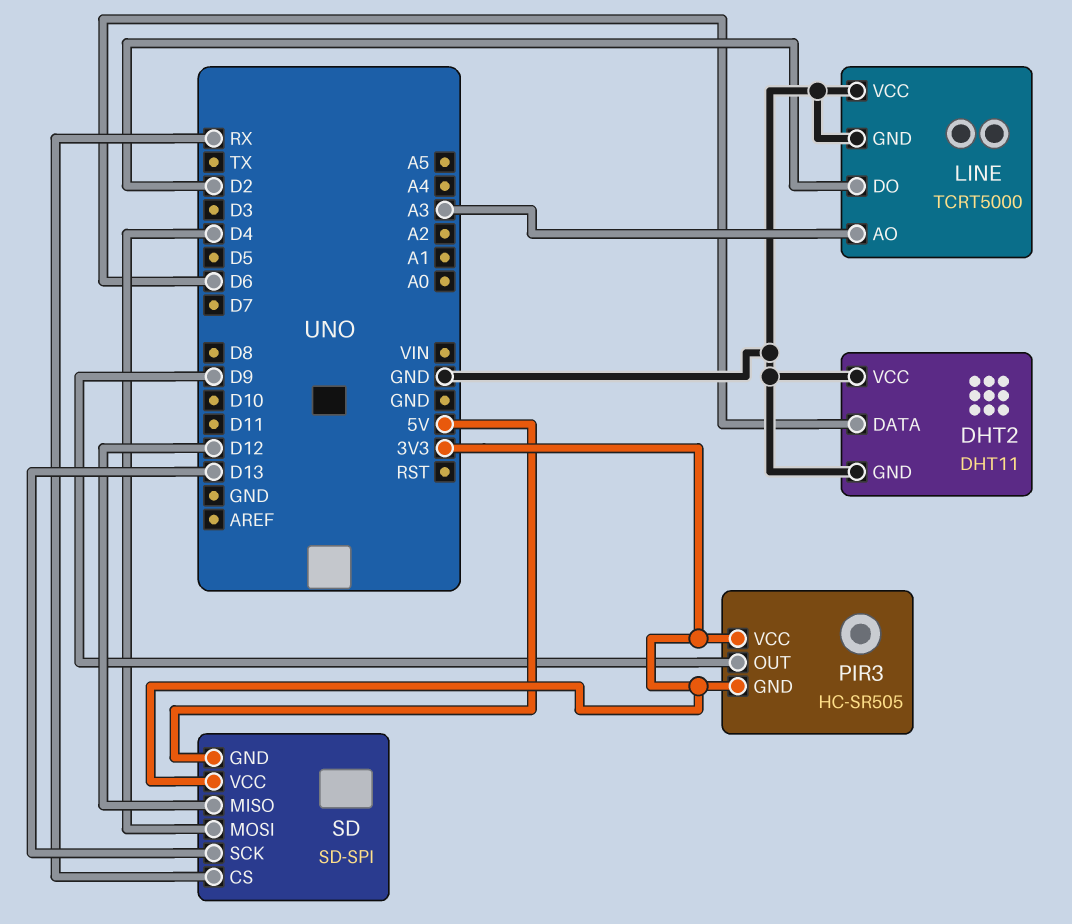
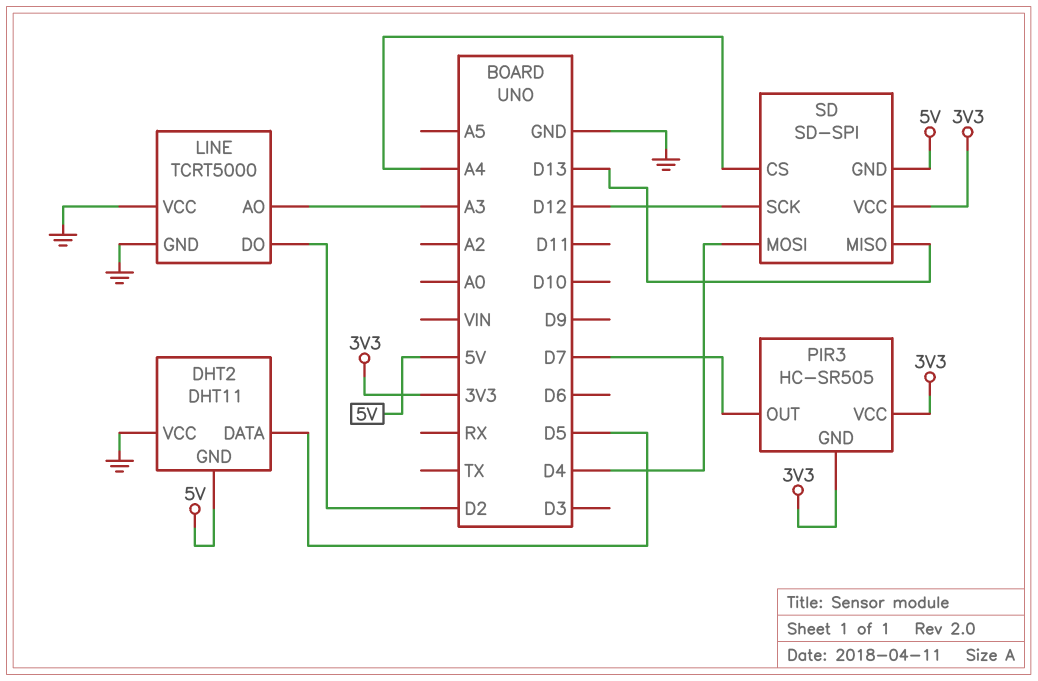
DHT2 pin DATA: D6 -> D5
DHT2 pin GND: GND -> 5V
PIR3 pin OUT: D9 -> D7
SD pin CS: RX -> A4
SD pin MISO: D12 -> D13
SD pin SCK: D13 -> D12

